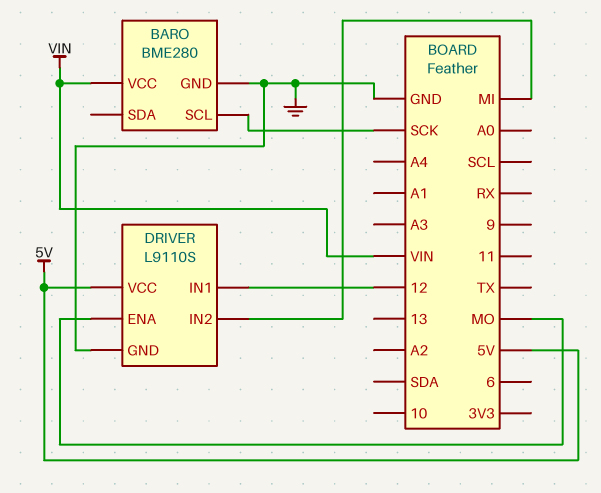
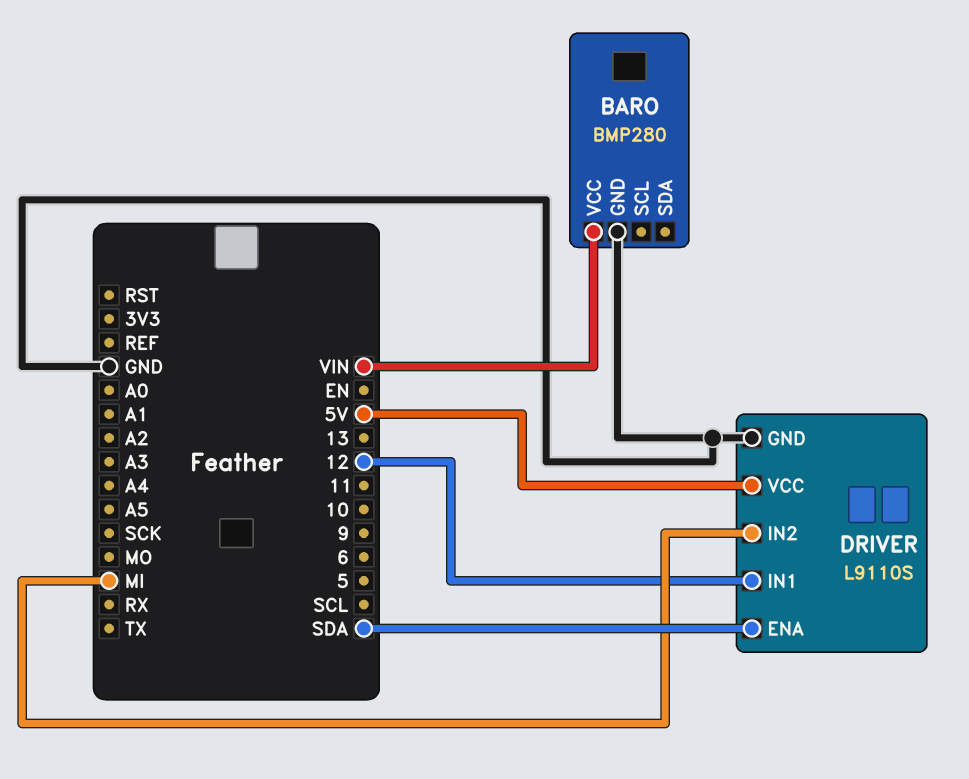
BARO: BME280 -> BMP280
BARO pin SCL: SCK -> none
DRIVER pin ENA: MO -> SDA

